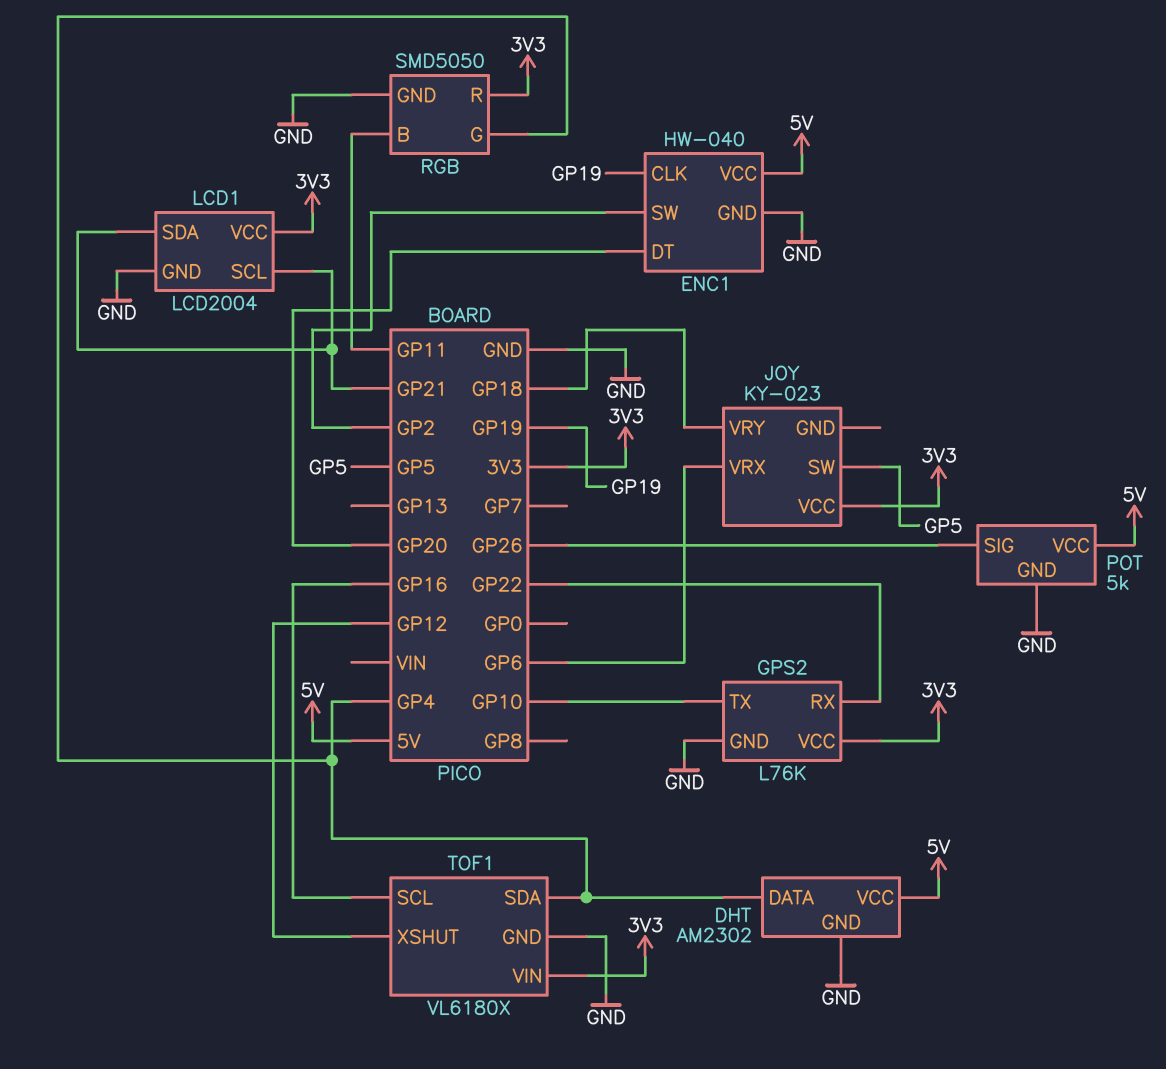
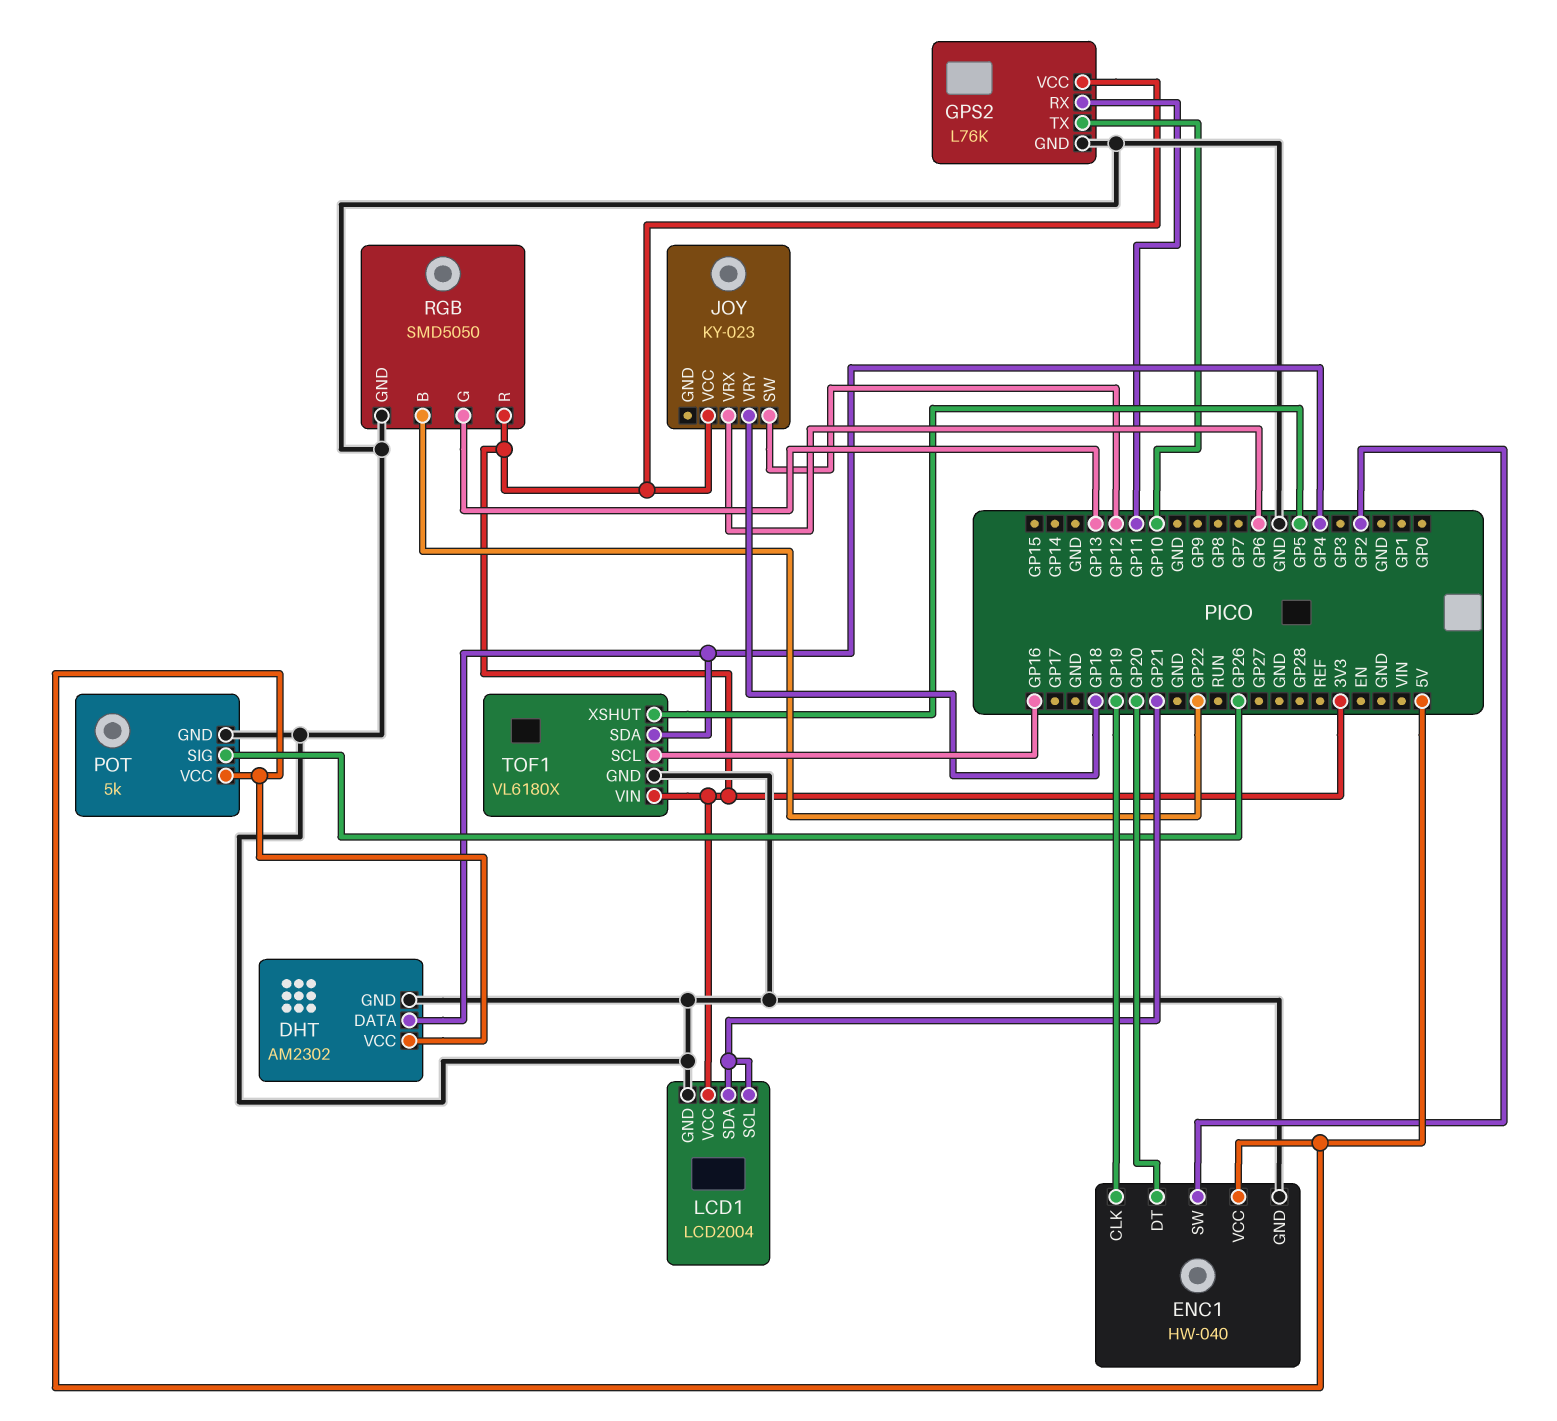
GPS2 pin RX: GP22 -> GP11
JOY pin SW: GP5 -> GP12
RGB pin B: GP11 -> GP22
RGB pin G: GP4 -> GP13
TOF1 pin XSHUT: GP12 -> GP5

